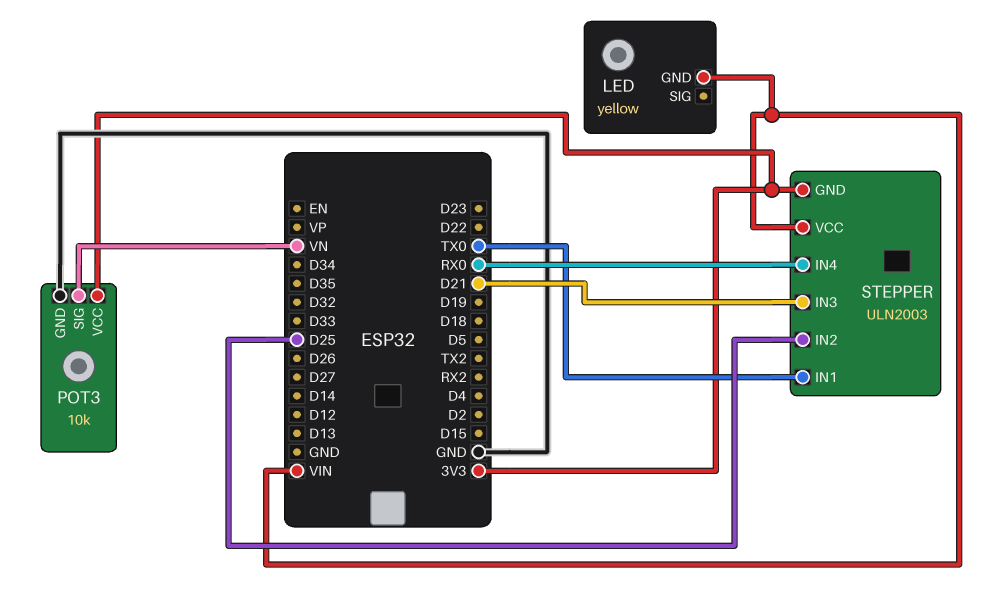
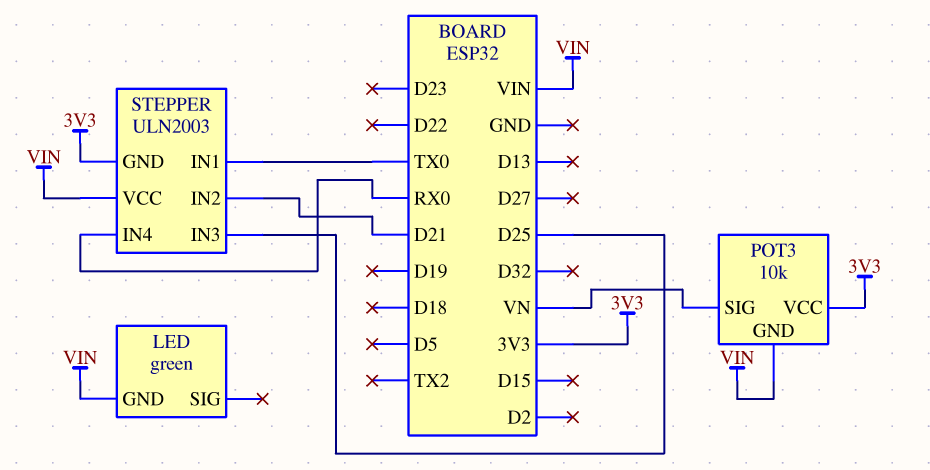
LED: yellow -> green
POT3 pin GND: GND -> VIN
STEPPER pin IN2: D25 -> D21
STEPPER pin IN3: D21 -> D25

